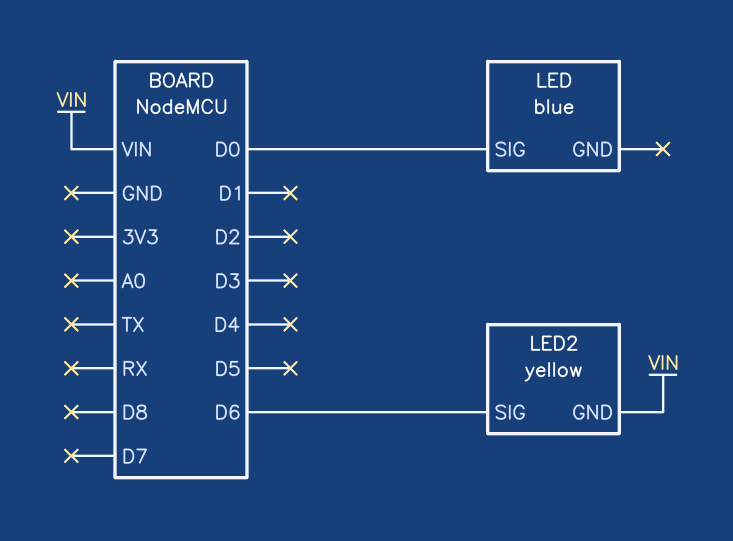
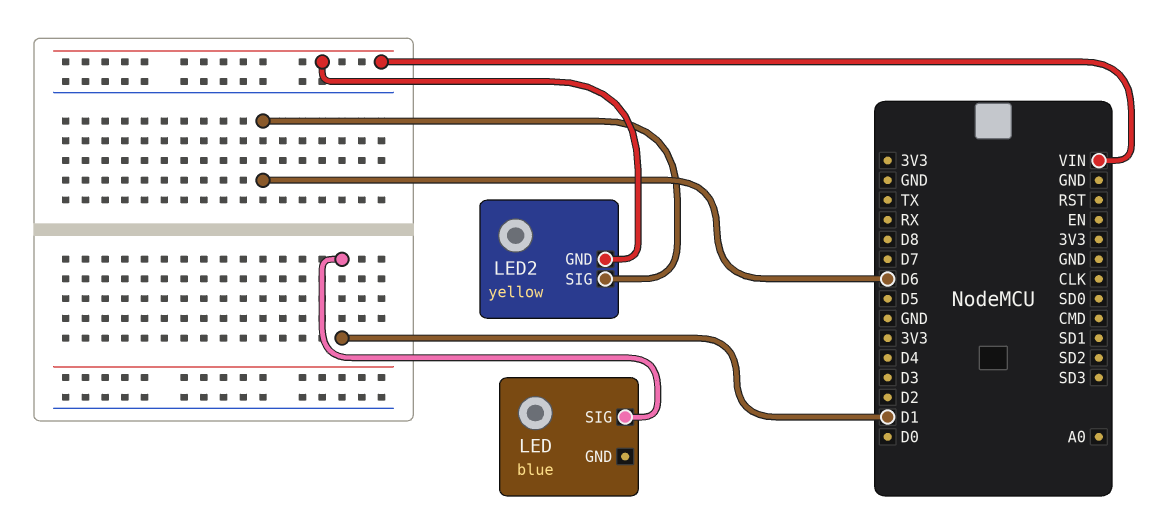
LED pin SIG: D0 -> D1

